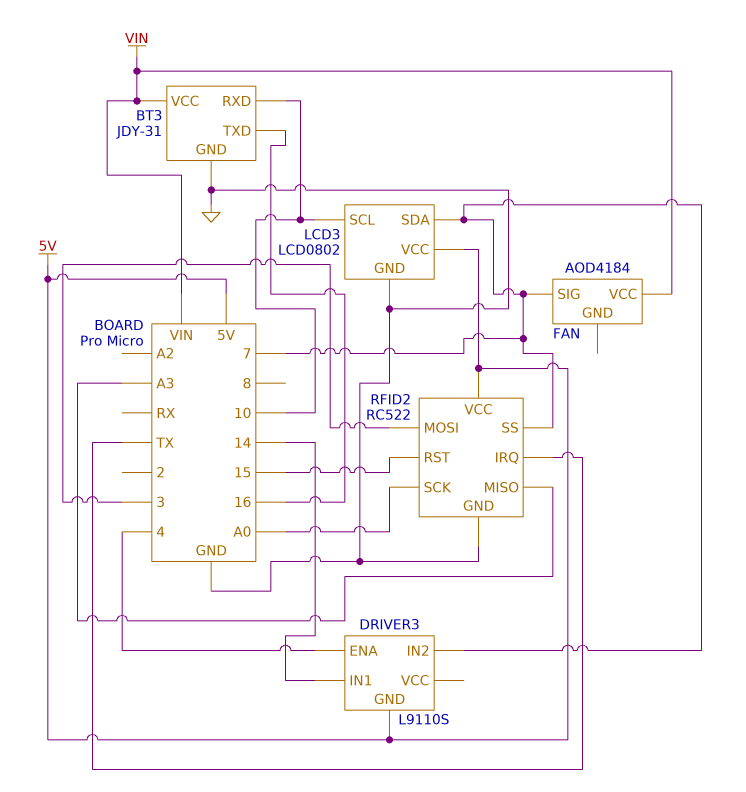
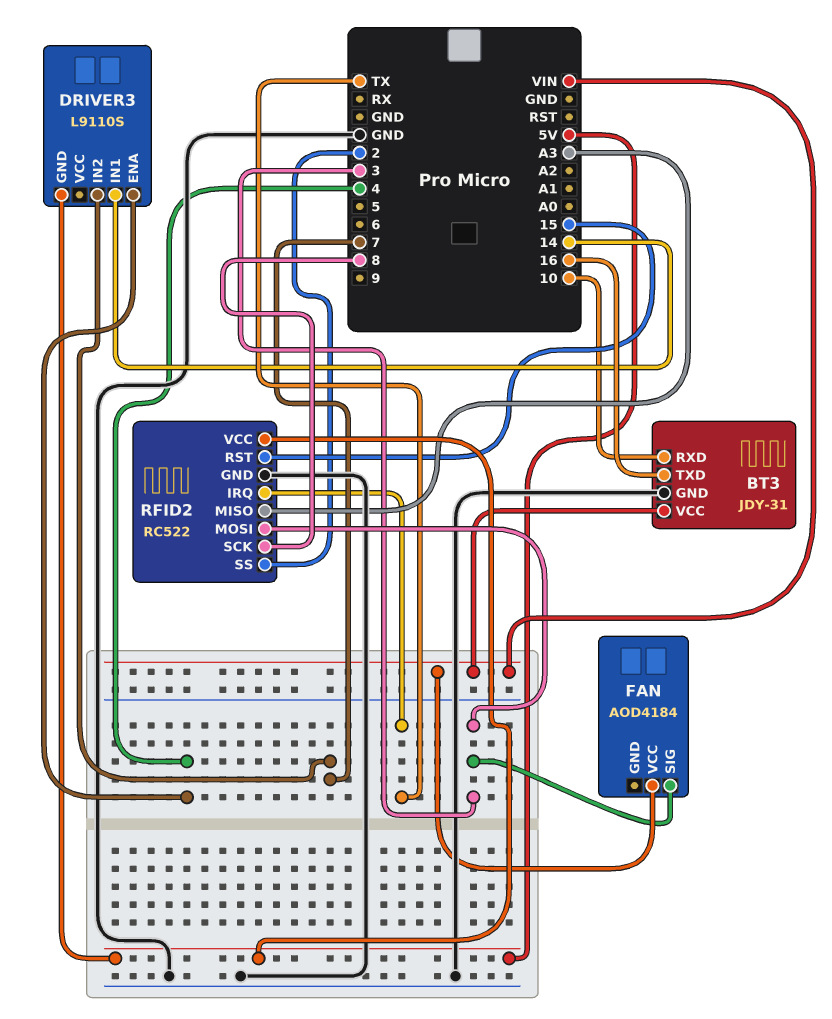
FAN pin SIG: 7 -> 3
LCD3: LCD0802 -> none
LCD3 pin GND: GND -> none
LCD3 pin SCL: 10 -> none
LCD3 pin SDA: 7 -> none
LCD3 pin VCC: 5V -> none
RFID2 pin SCK: A0 -> 8
RFID2 pin SS: 7 -> 2

